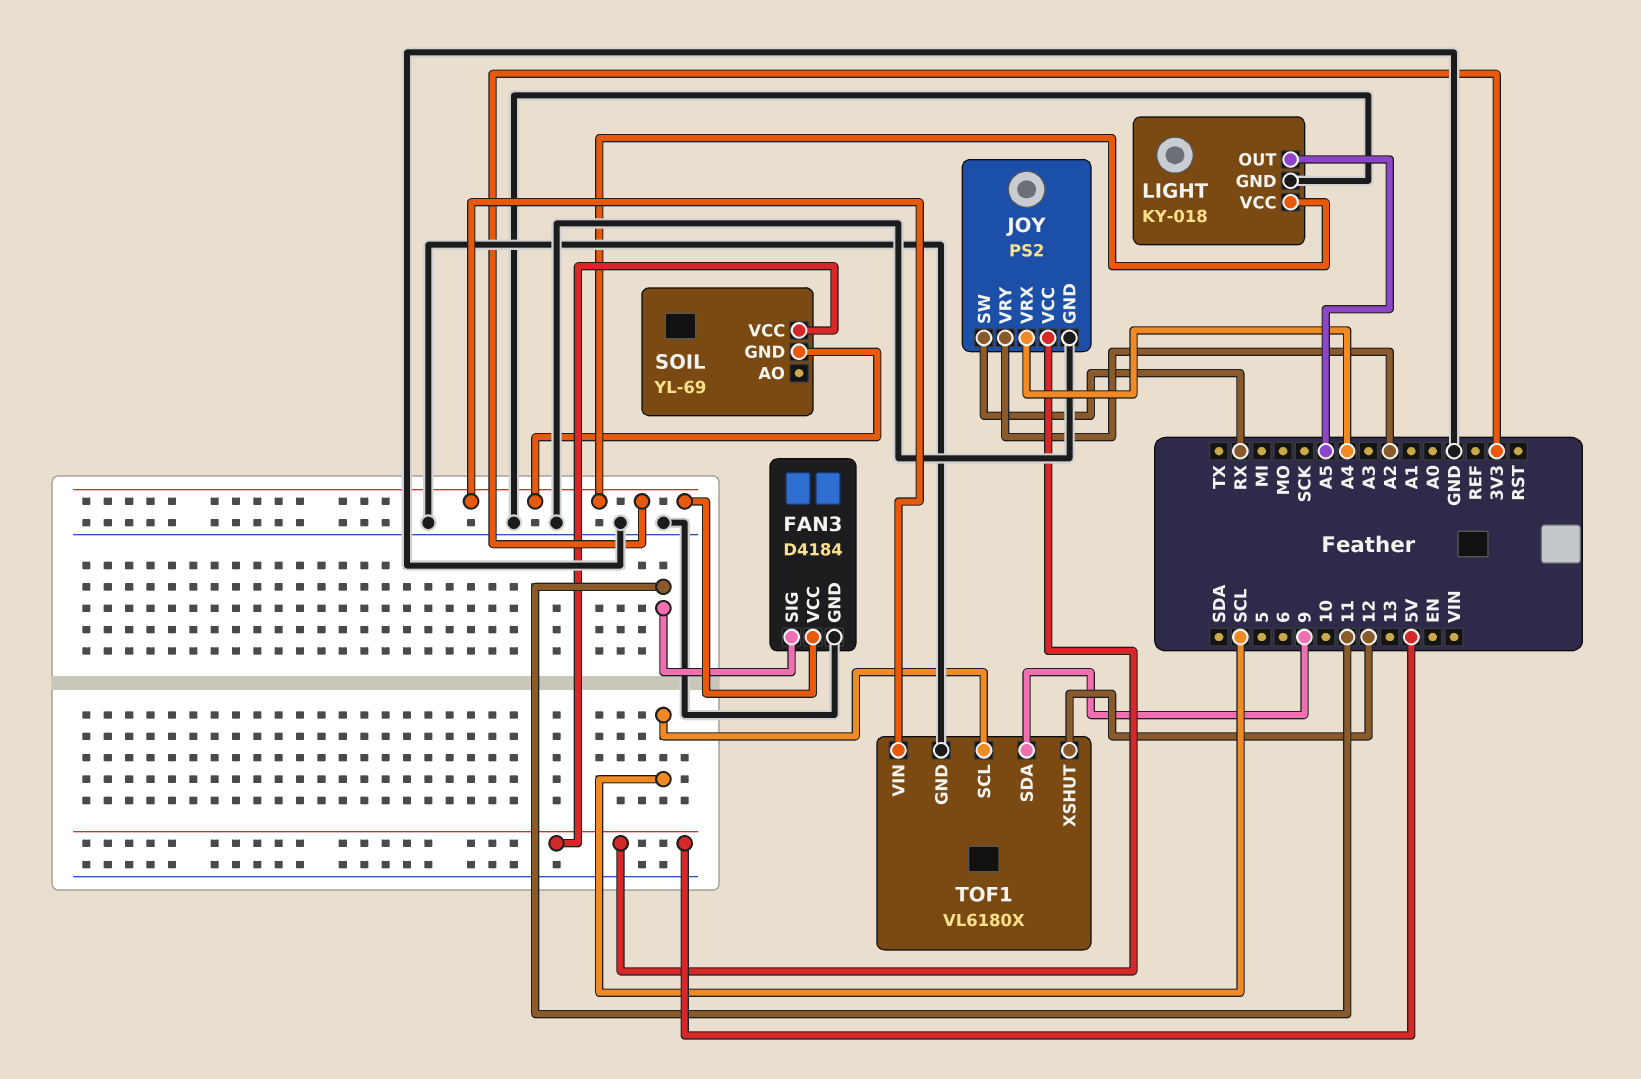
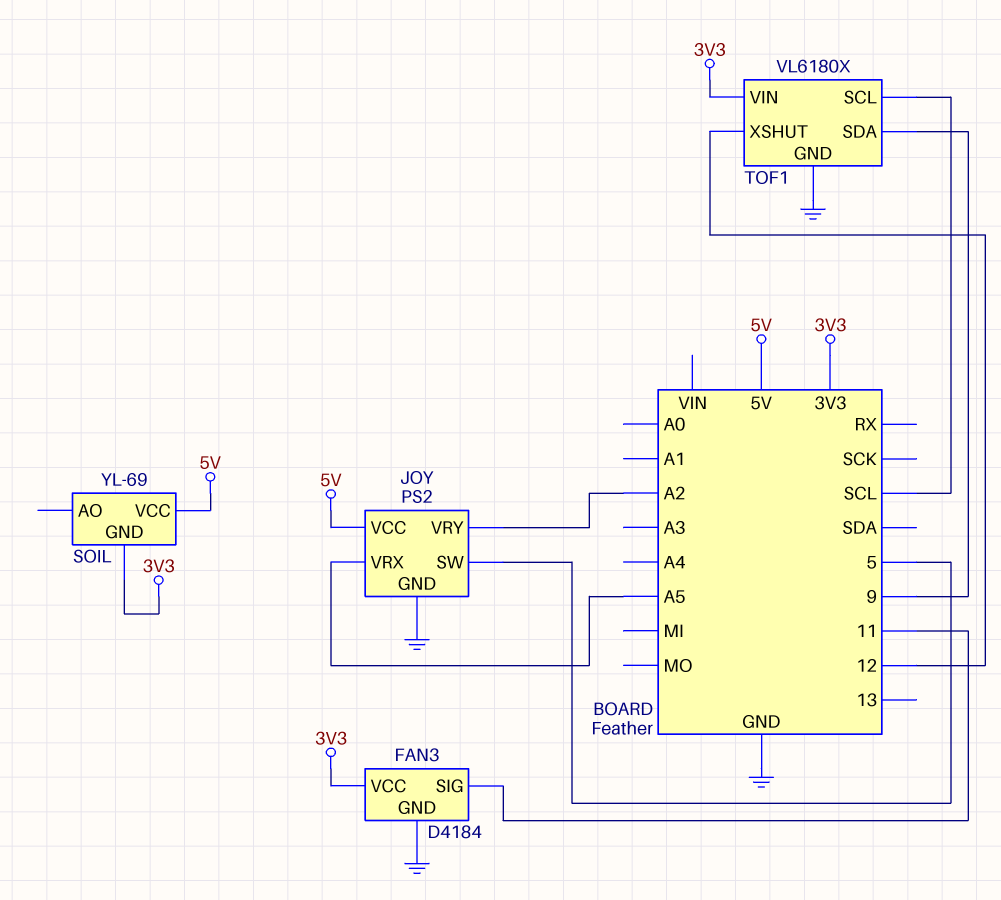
JOY pin SW: RX -> 5
JOY pin VRX: A4 -> A5
LIGHT: KY-018 -> none
LIGHT pin GND: GND -> none
LIGHT pin OUT: A5 -> none
LIGHT pin VCC: 3V3 -> none

